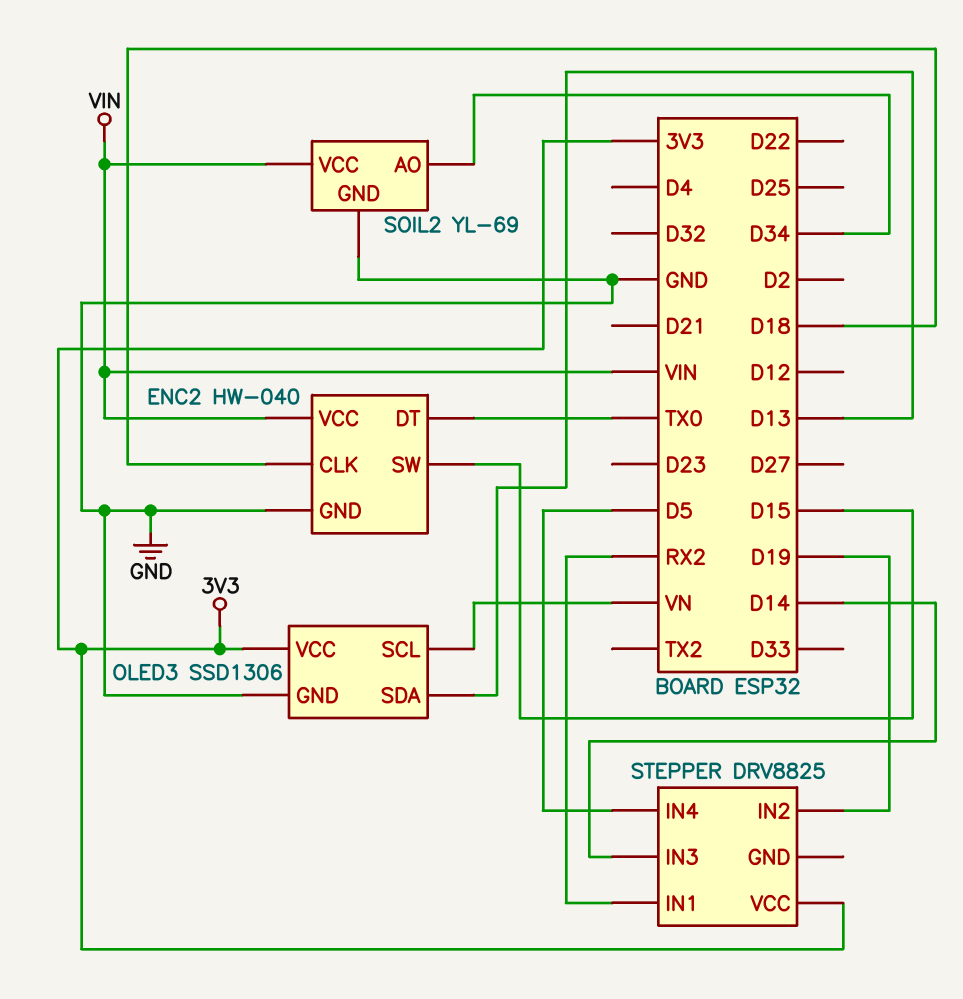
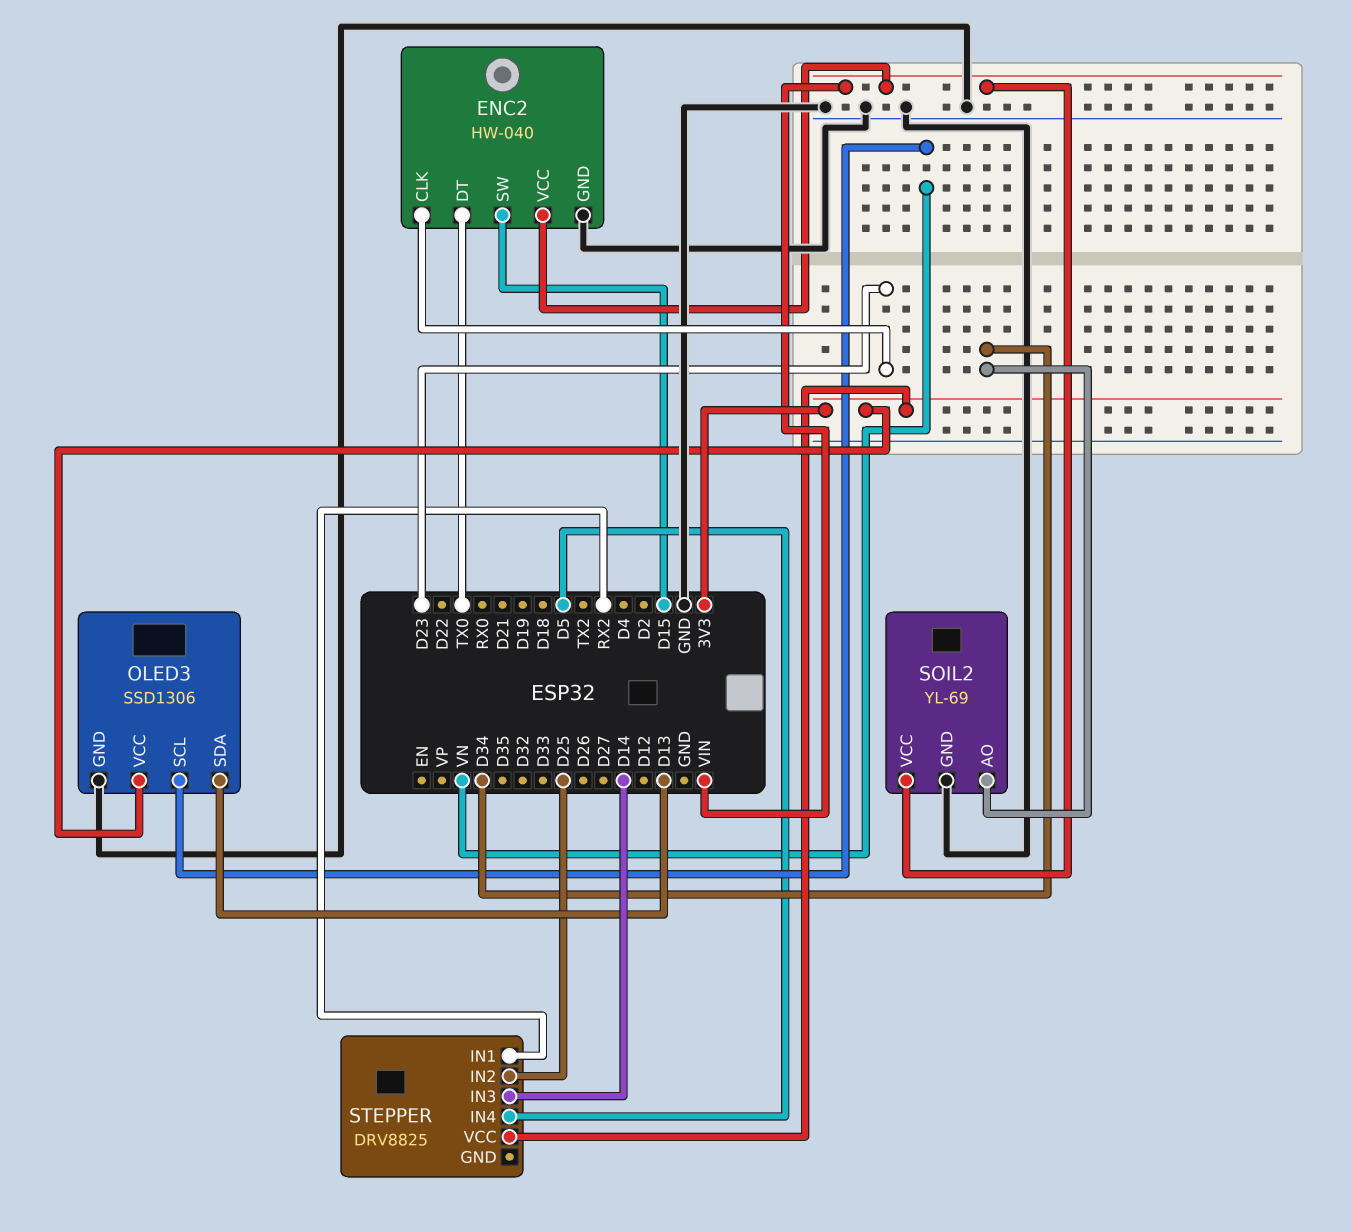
ENC2 pin CLK: D18 -> D23
STEPPER pin IN2: D19 -> D25

